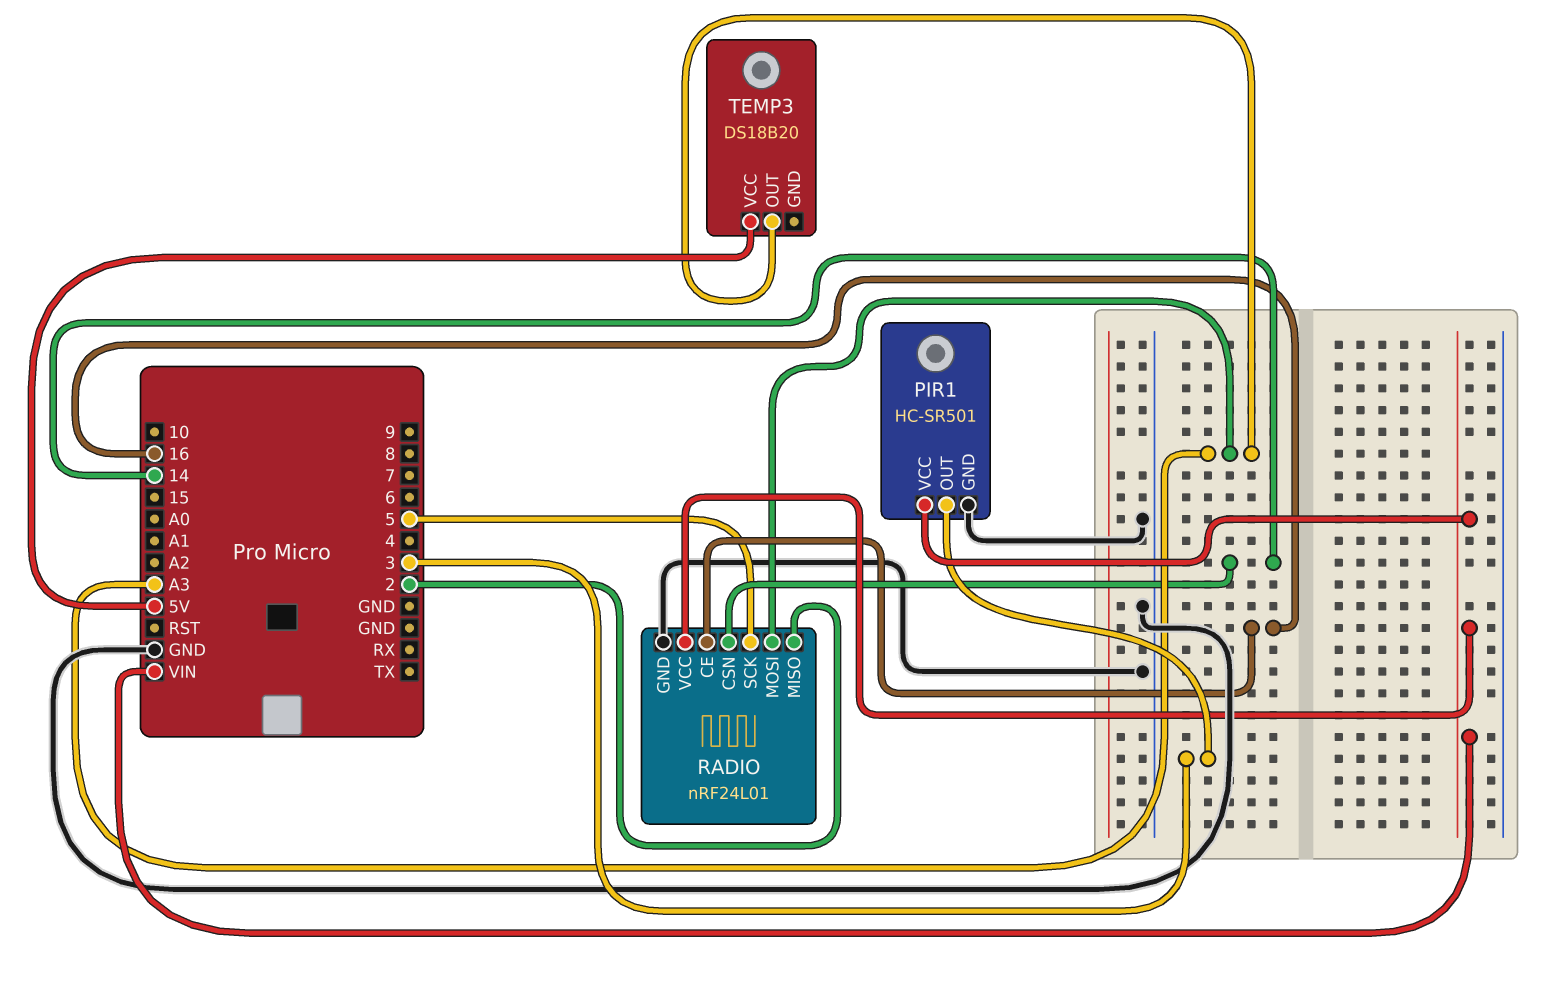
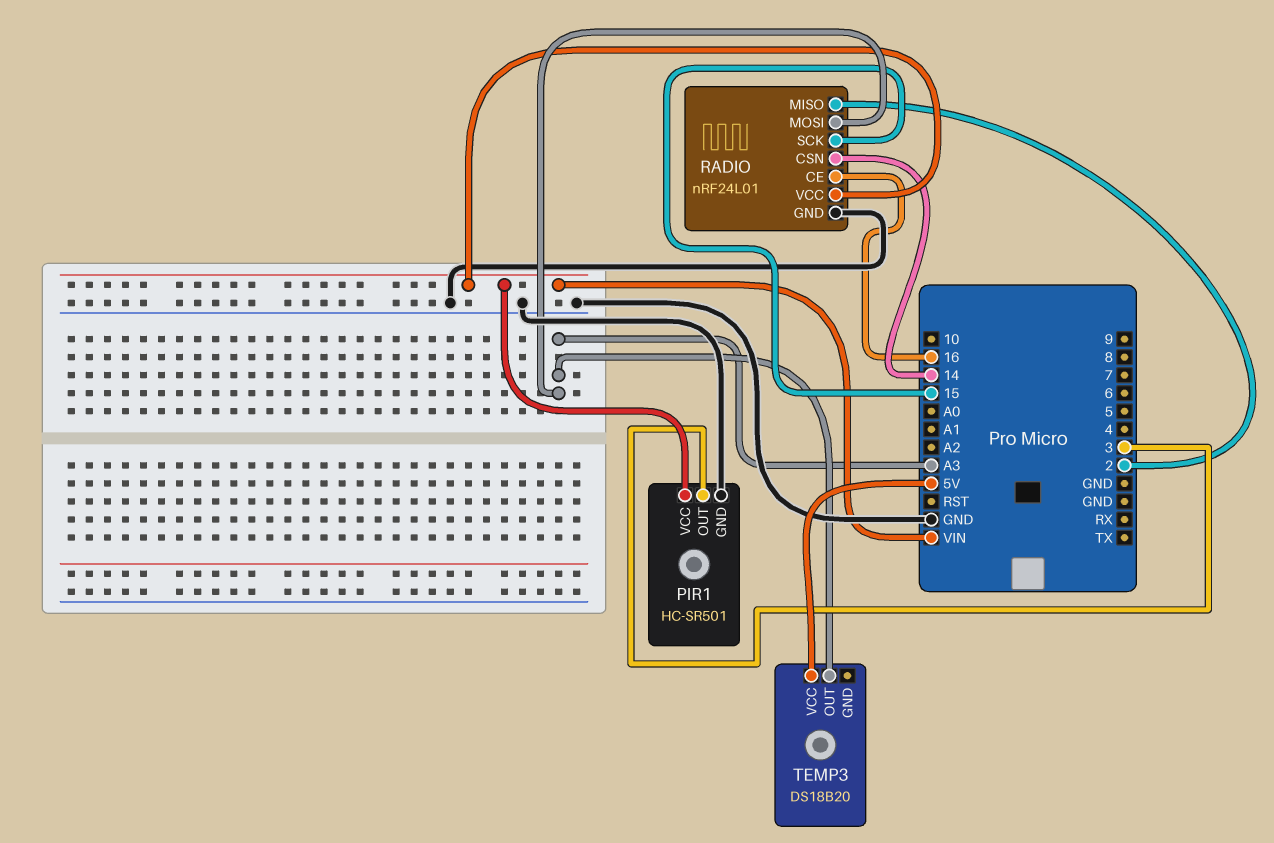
RADIO pin SCK: 5 -> 15

